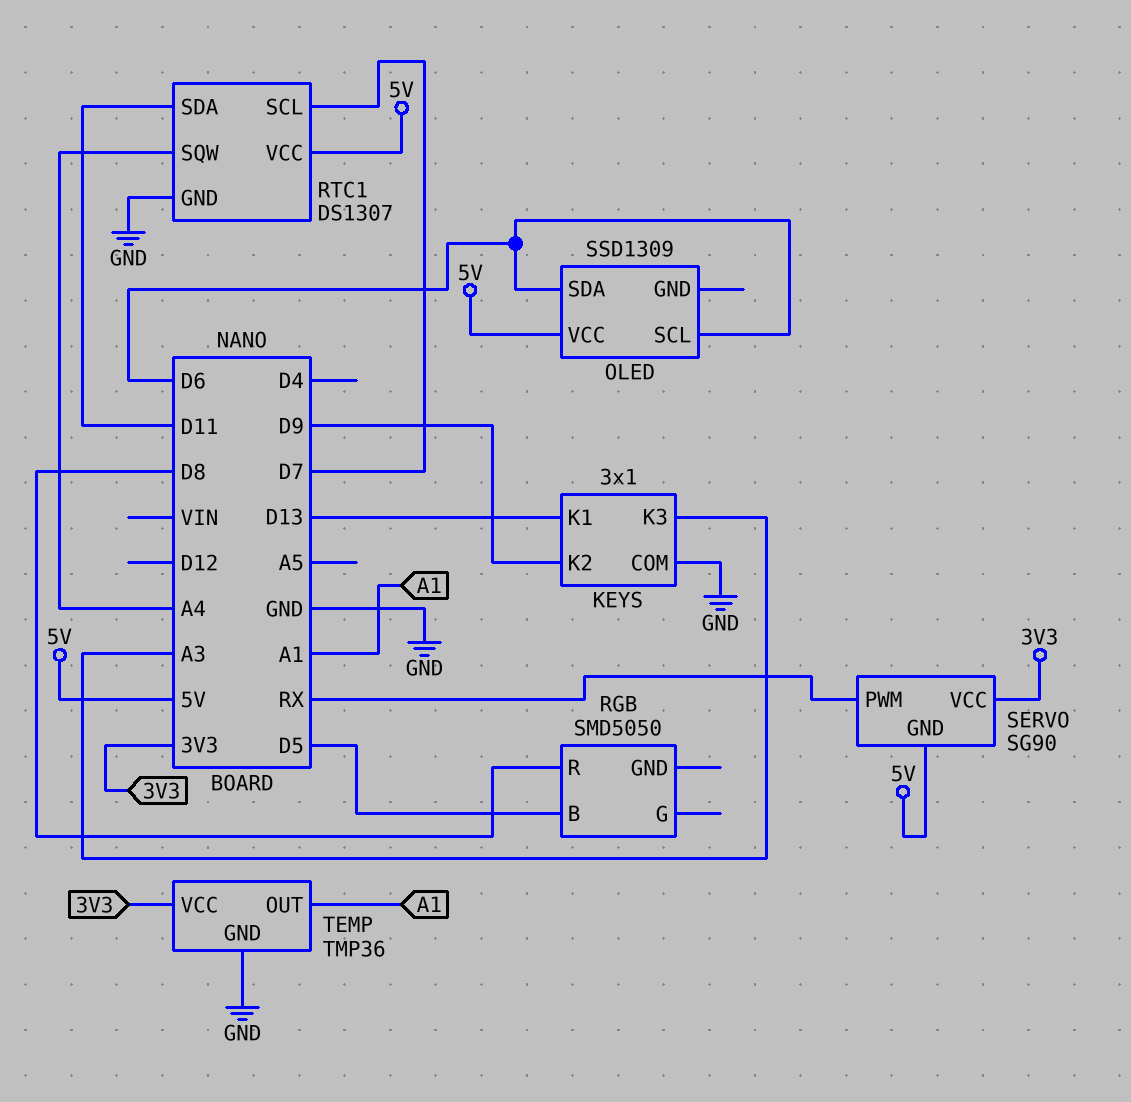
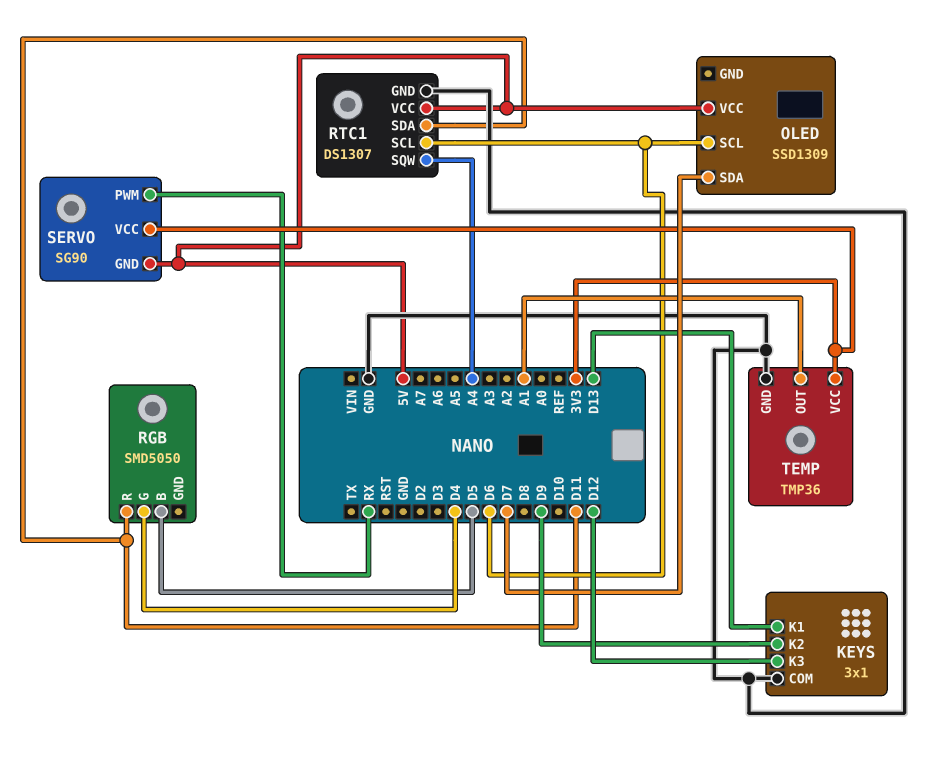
KEYS pin K3: A3 -> D12
OLED pin SDA: D6 -> D7
RGB pin G: none -> D4
RGB pin R: D8 -> D11
RTC1 pin SCL: D7 -> D6

